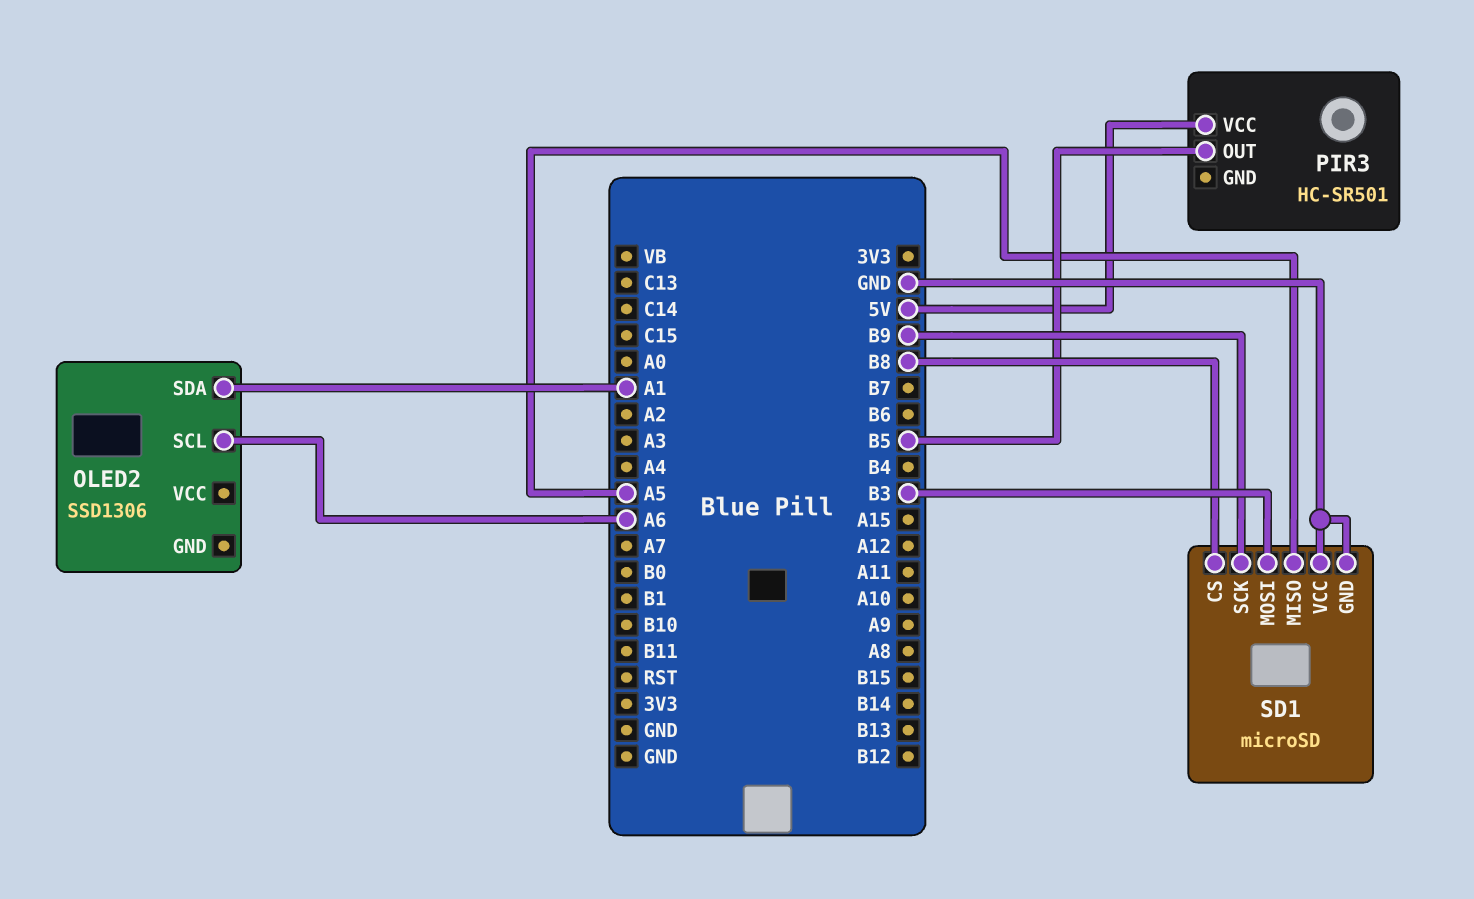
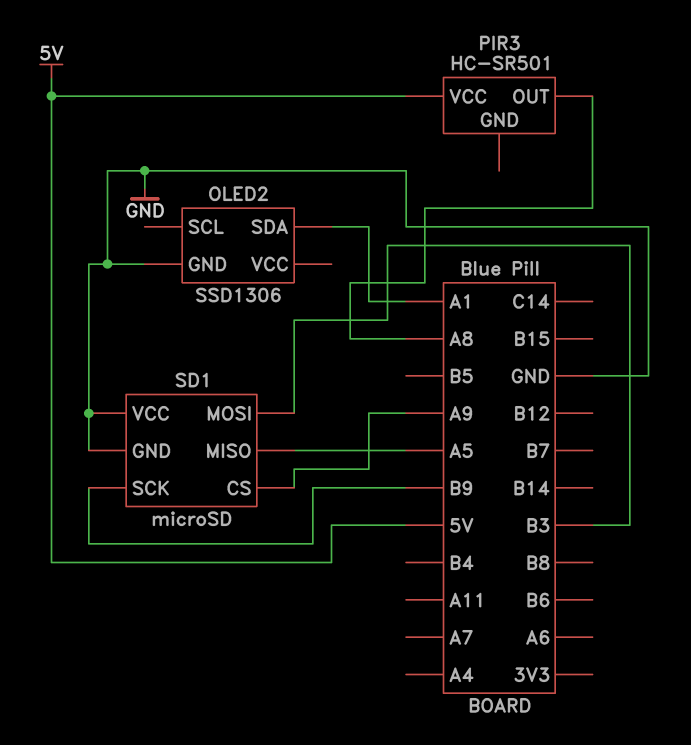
OLED2 pin GND: none -> GND
OLED2 pin SCL: A6 -> none
PIR3 pin OUT: B5 -> A8
SD1 pin CS: B8 -> A9

